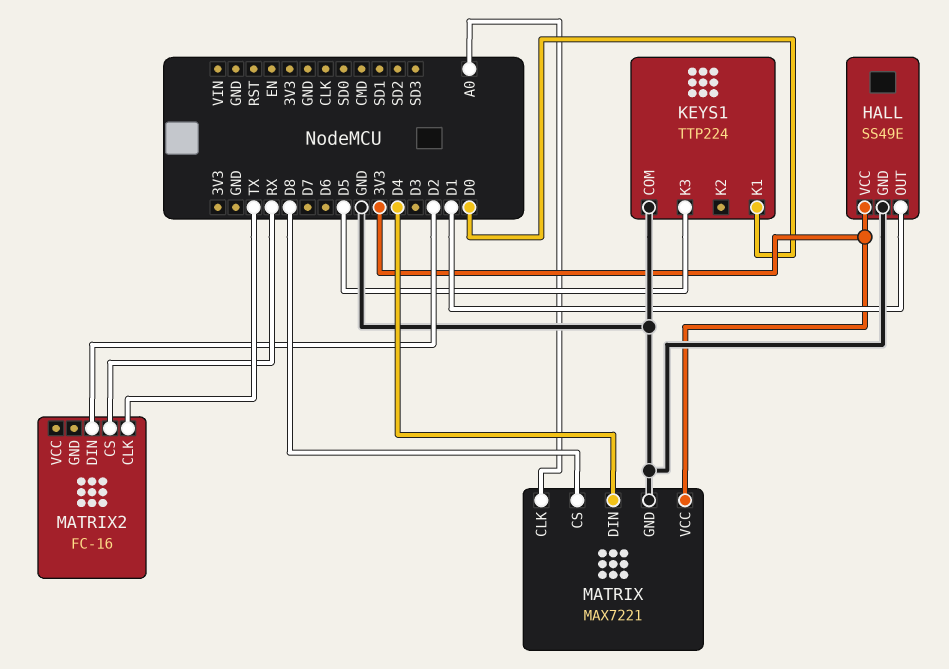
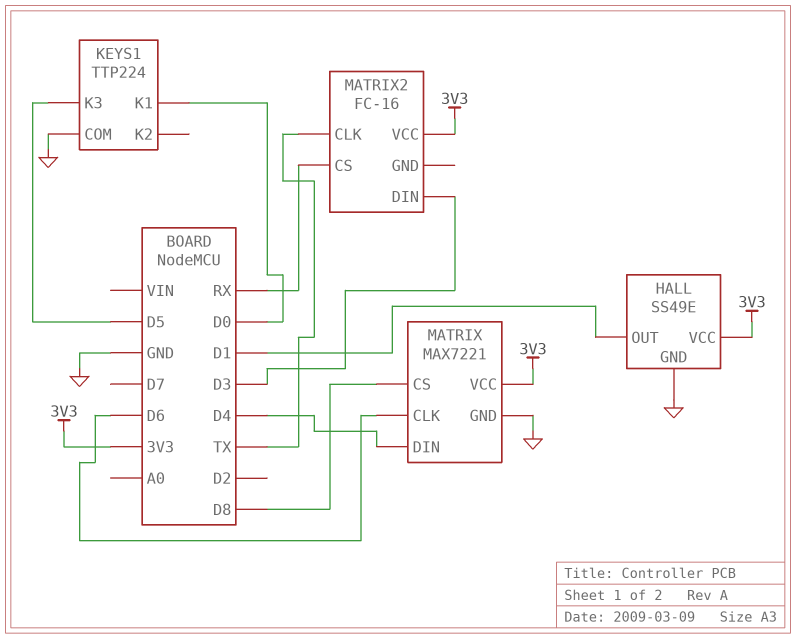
MATRIX pin CLK: A0 -> D6
MATRIX2 pin DIN: D2 -> D3
MATRIX2 pin VCC: none -> 3V3

